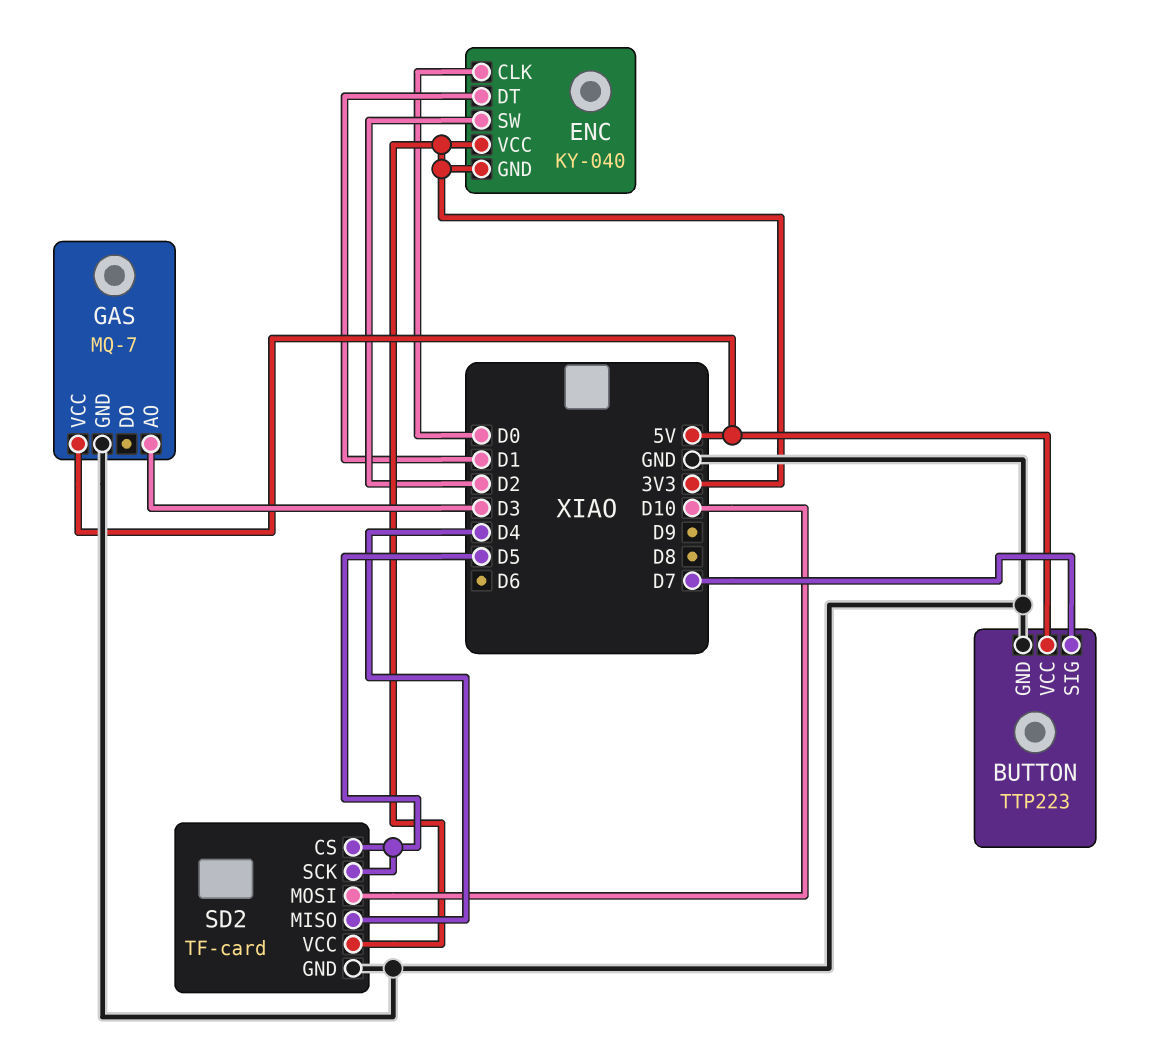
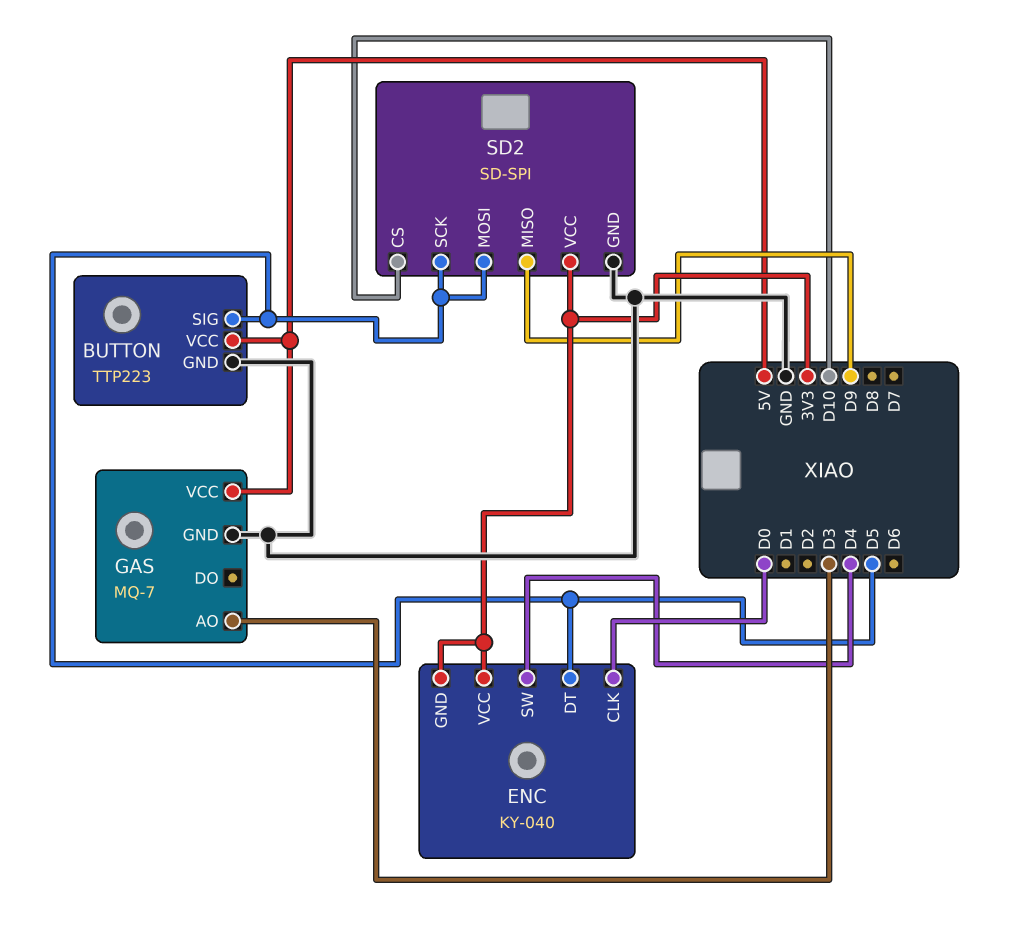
BUTTON pin SIG: D7 -> D5
ENC pin DT: D1 -> D5
ENC pin SW: D2 -> D4
SD2: TF-card -> SD-SPI
SD2 pin CS: D5 -> D10
SD2 pin MISO: D4 -> D9
SD2 pin MOSI: D10 -> D5

